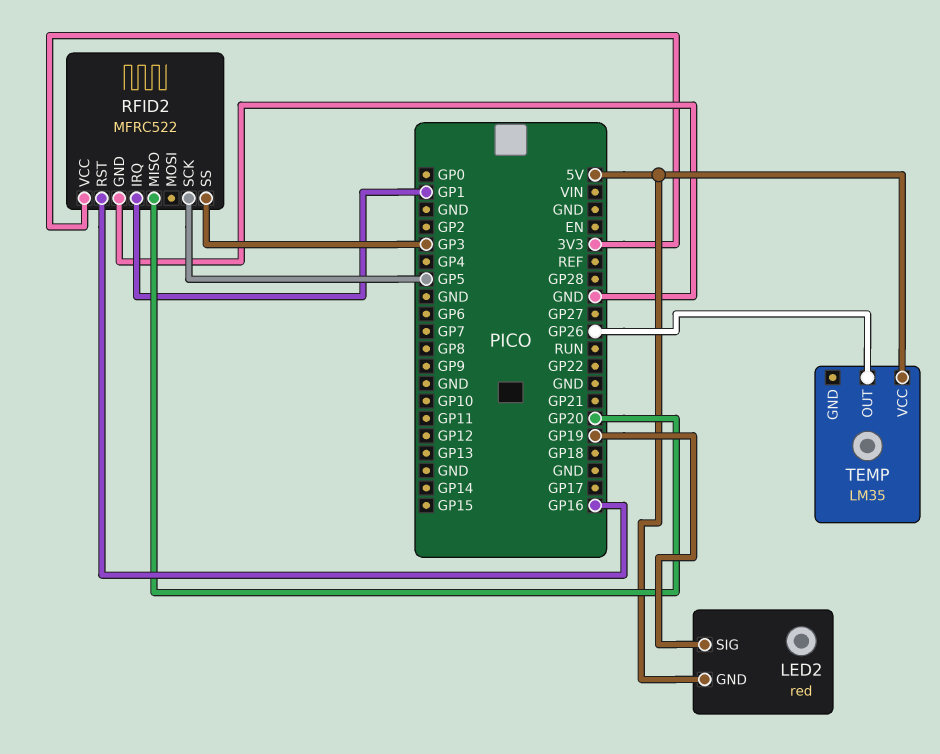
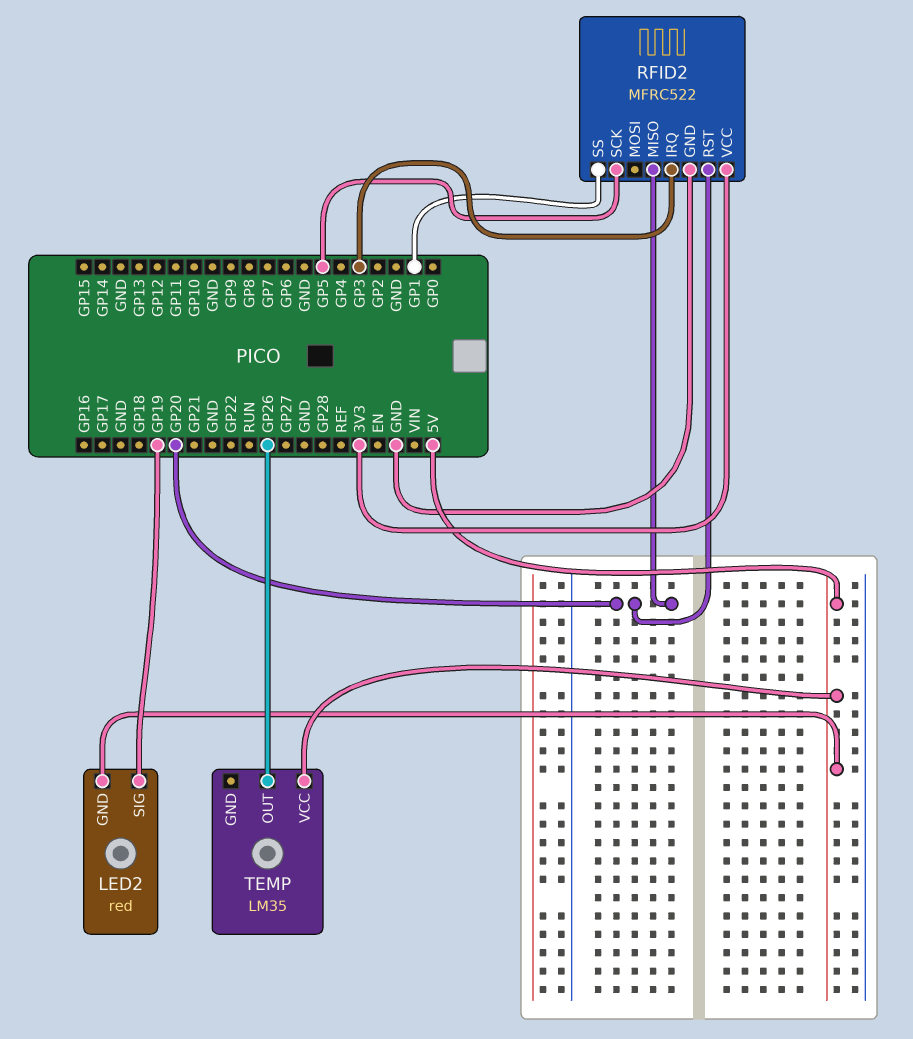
RFID2 pin IRQ: GP1 -> GP3
RFID2 pin RST: GP16 -> GP20
RFID2 pin SS: GP3 -> GP1

